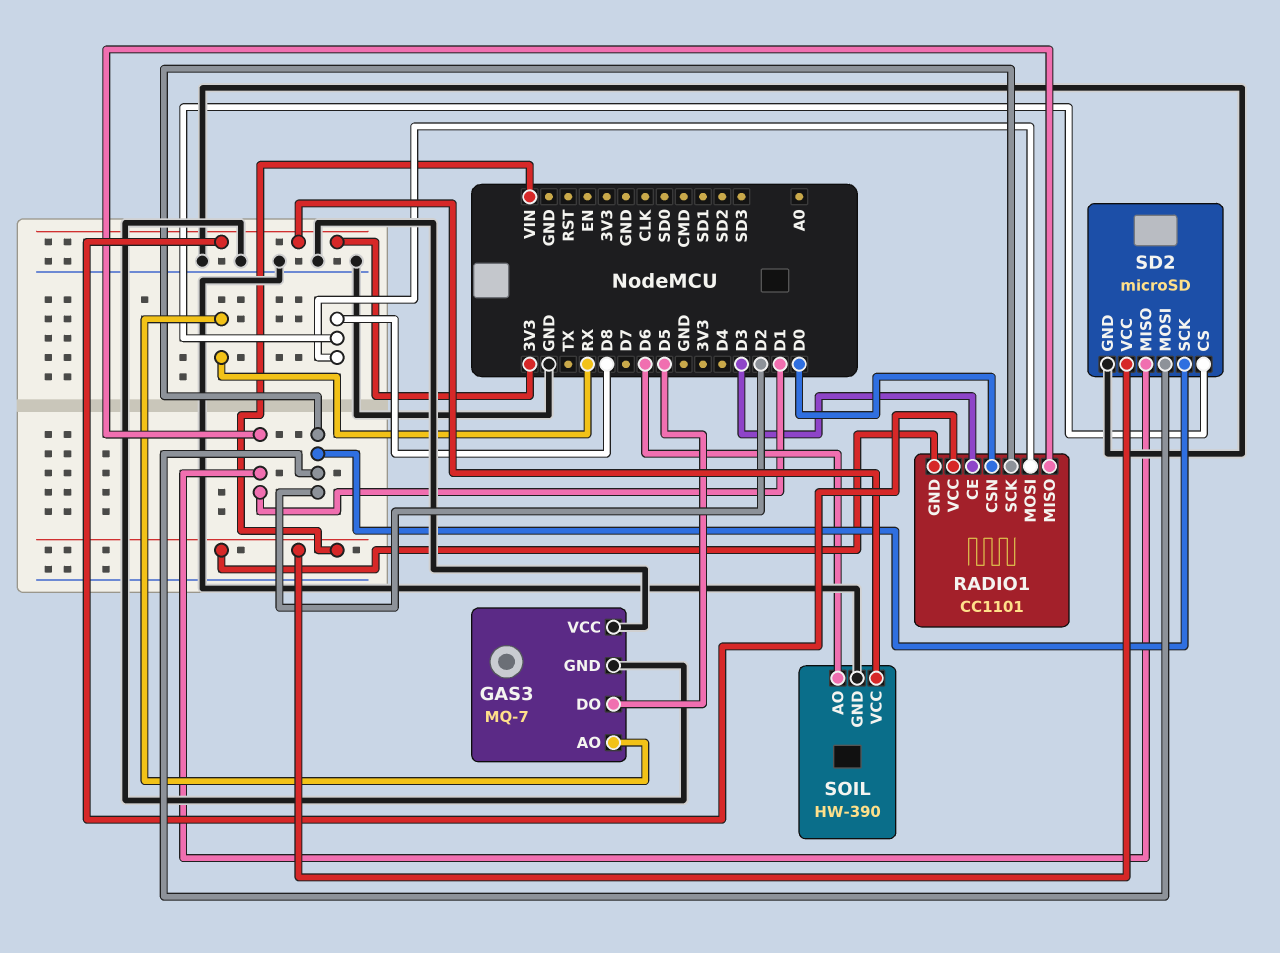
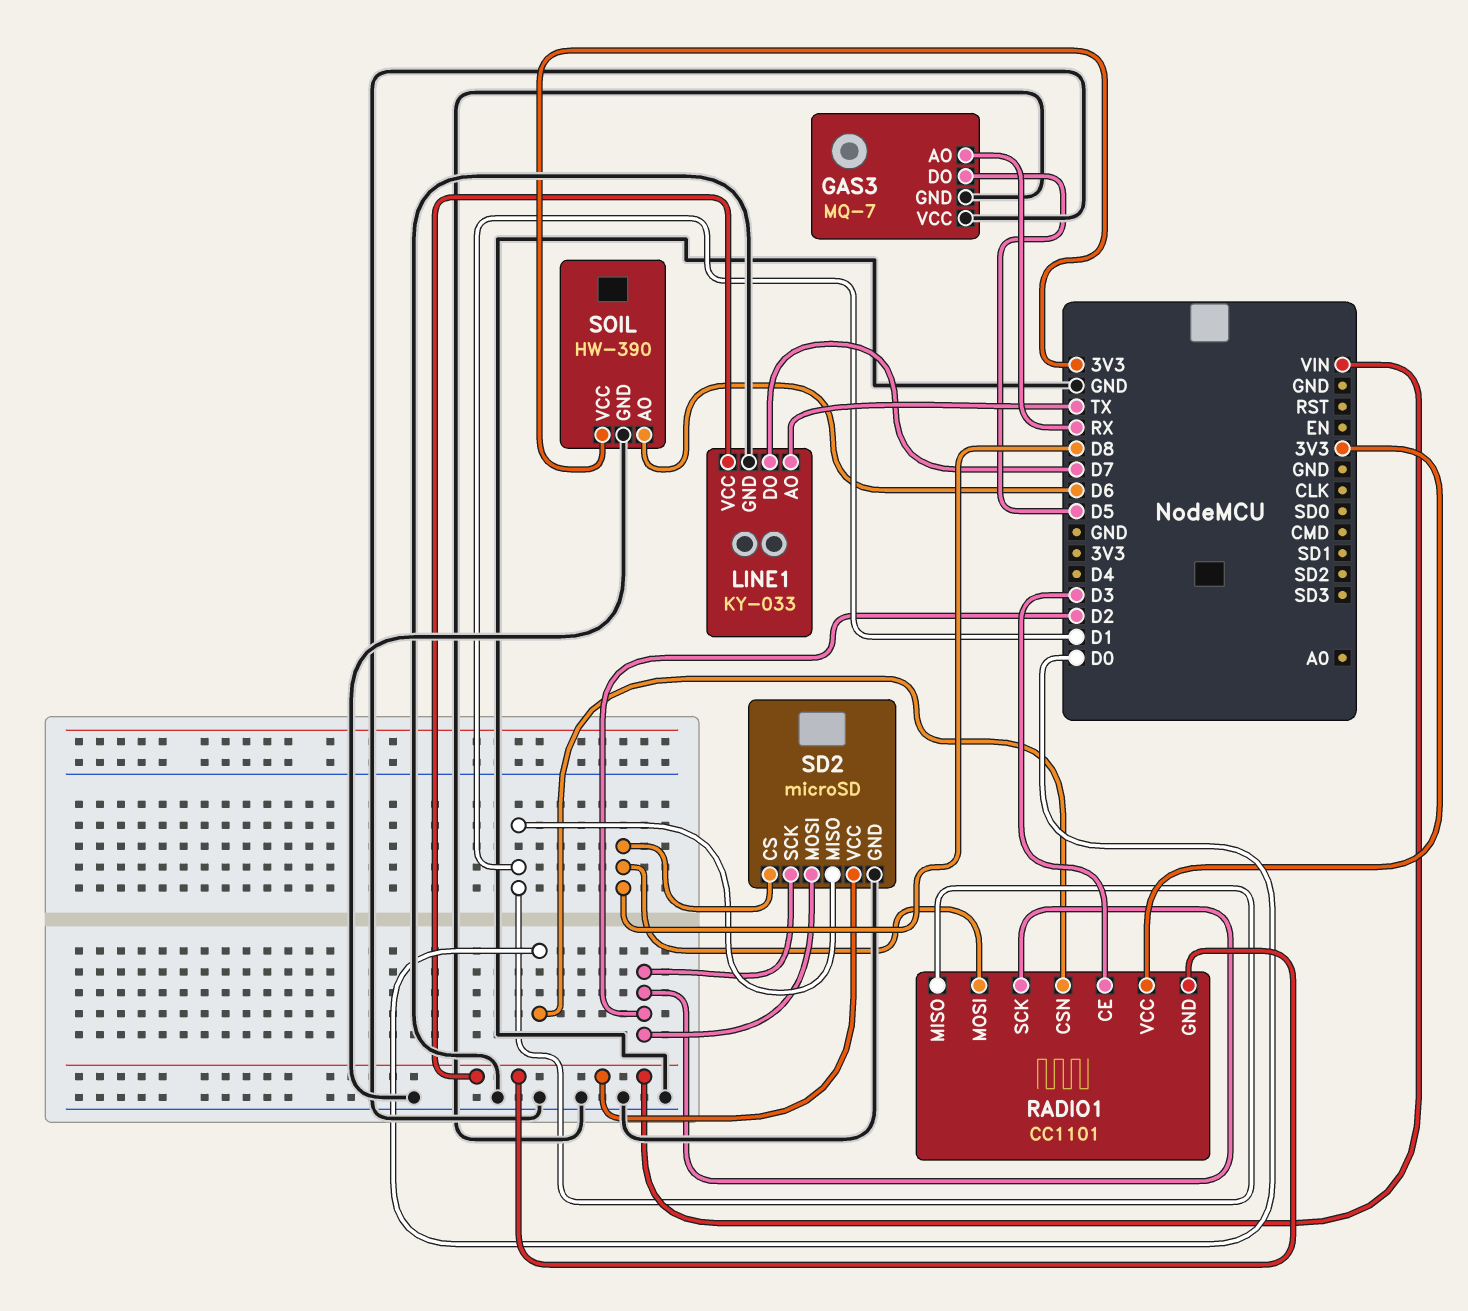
LINE1: none -> KY-033
LINE1 pin AO: none -> TX
LINE1 pin DO: none -> D7
LINE1 pin GND: none -> GND
LINE1 pin VCC: none -> VIN

